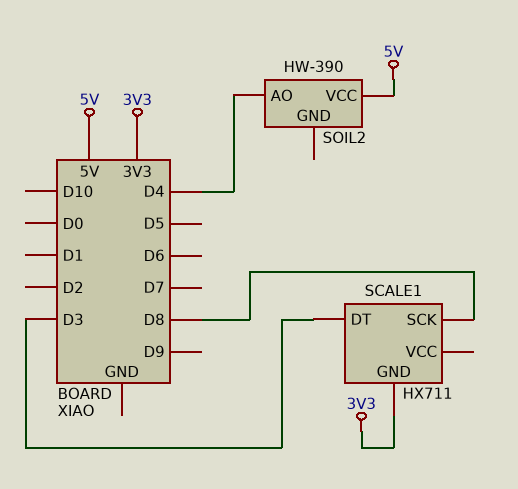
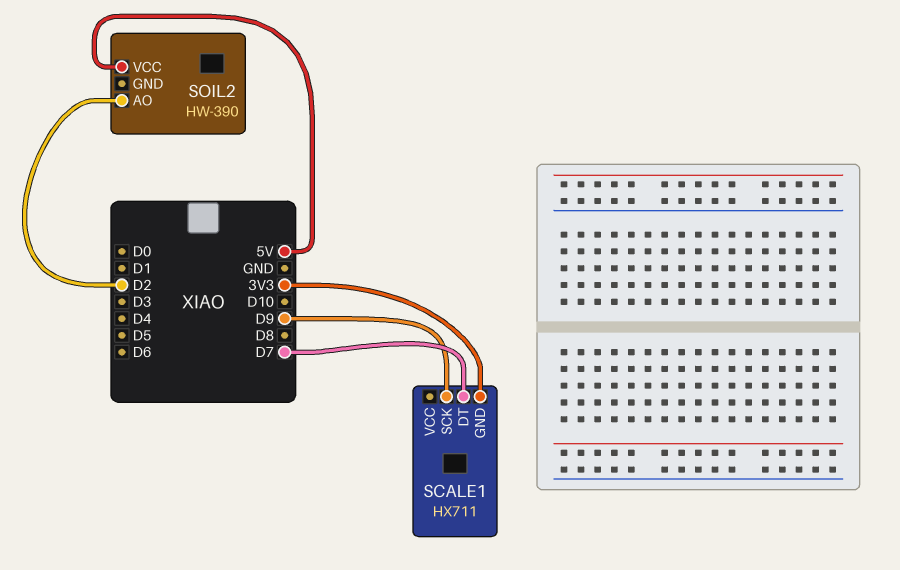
SCALE1 pin DT: D3 -> D7
SCALE1 pin SCK: D8 -> D9
SOIL2 pin AO: D4 -> D2

